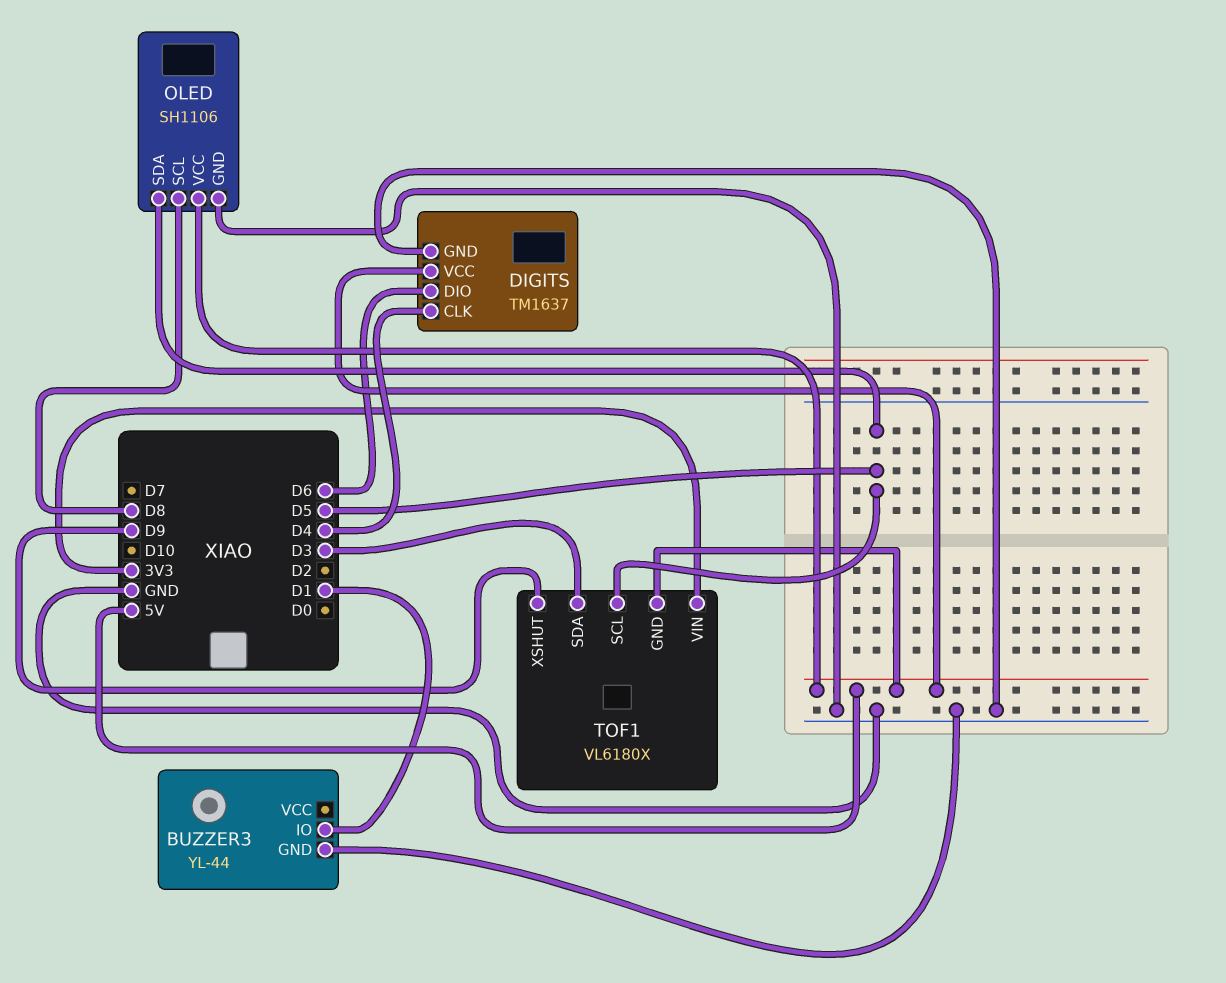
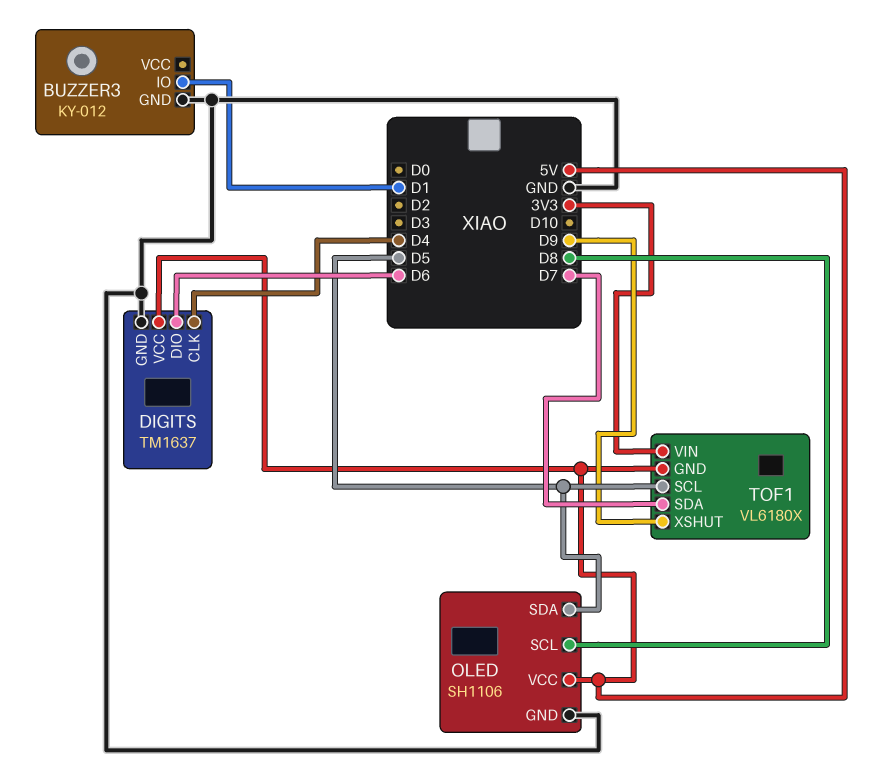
BUZZER3: YL-44 -> KY-012
TOF1 pin SDA: D3 -> D7

